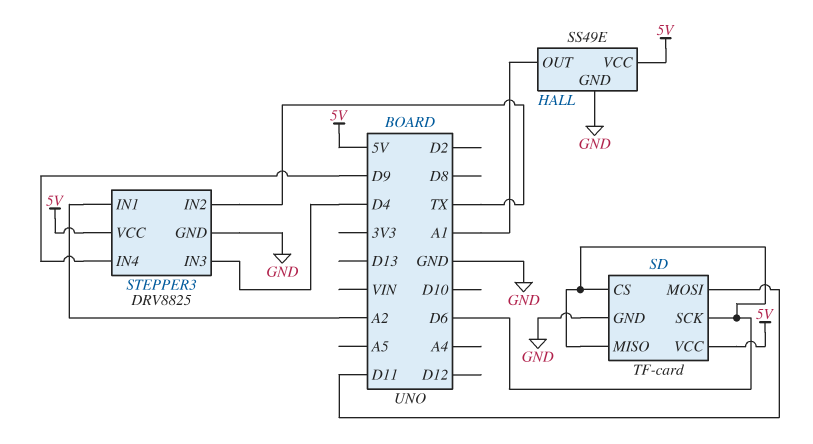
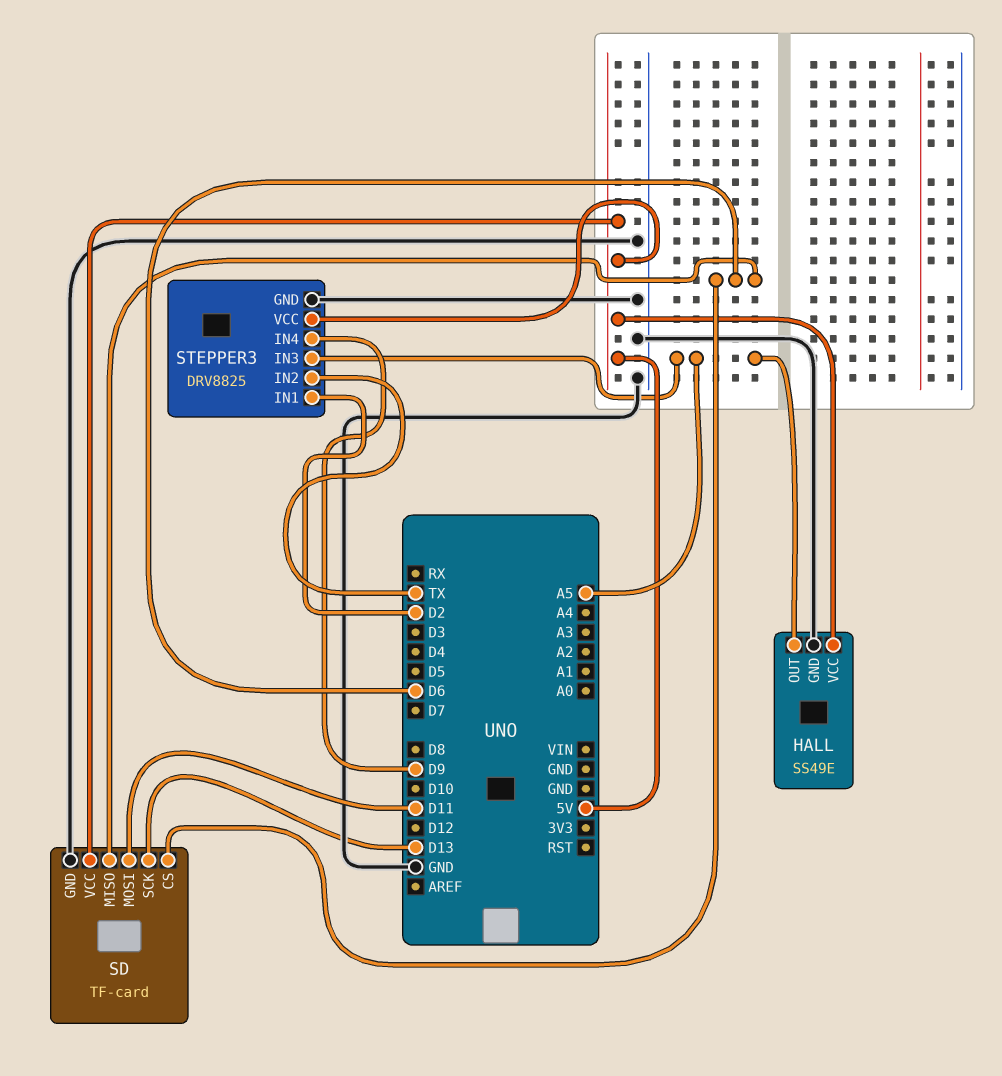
HALL pin OUT: A1 -> A5
SD pin SCK: D6 -> D13
STEPPER3 pin IN1: A2 -> D2
STEPPER3 pin IN3: D4 -> A5

